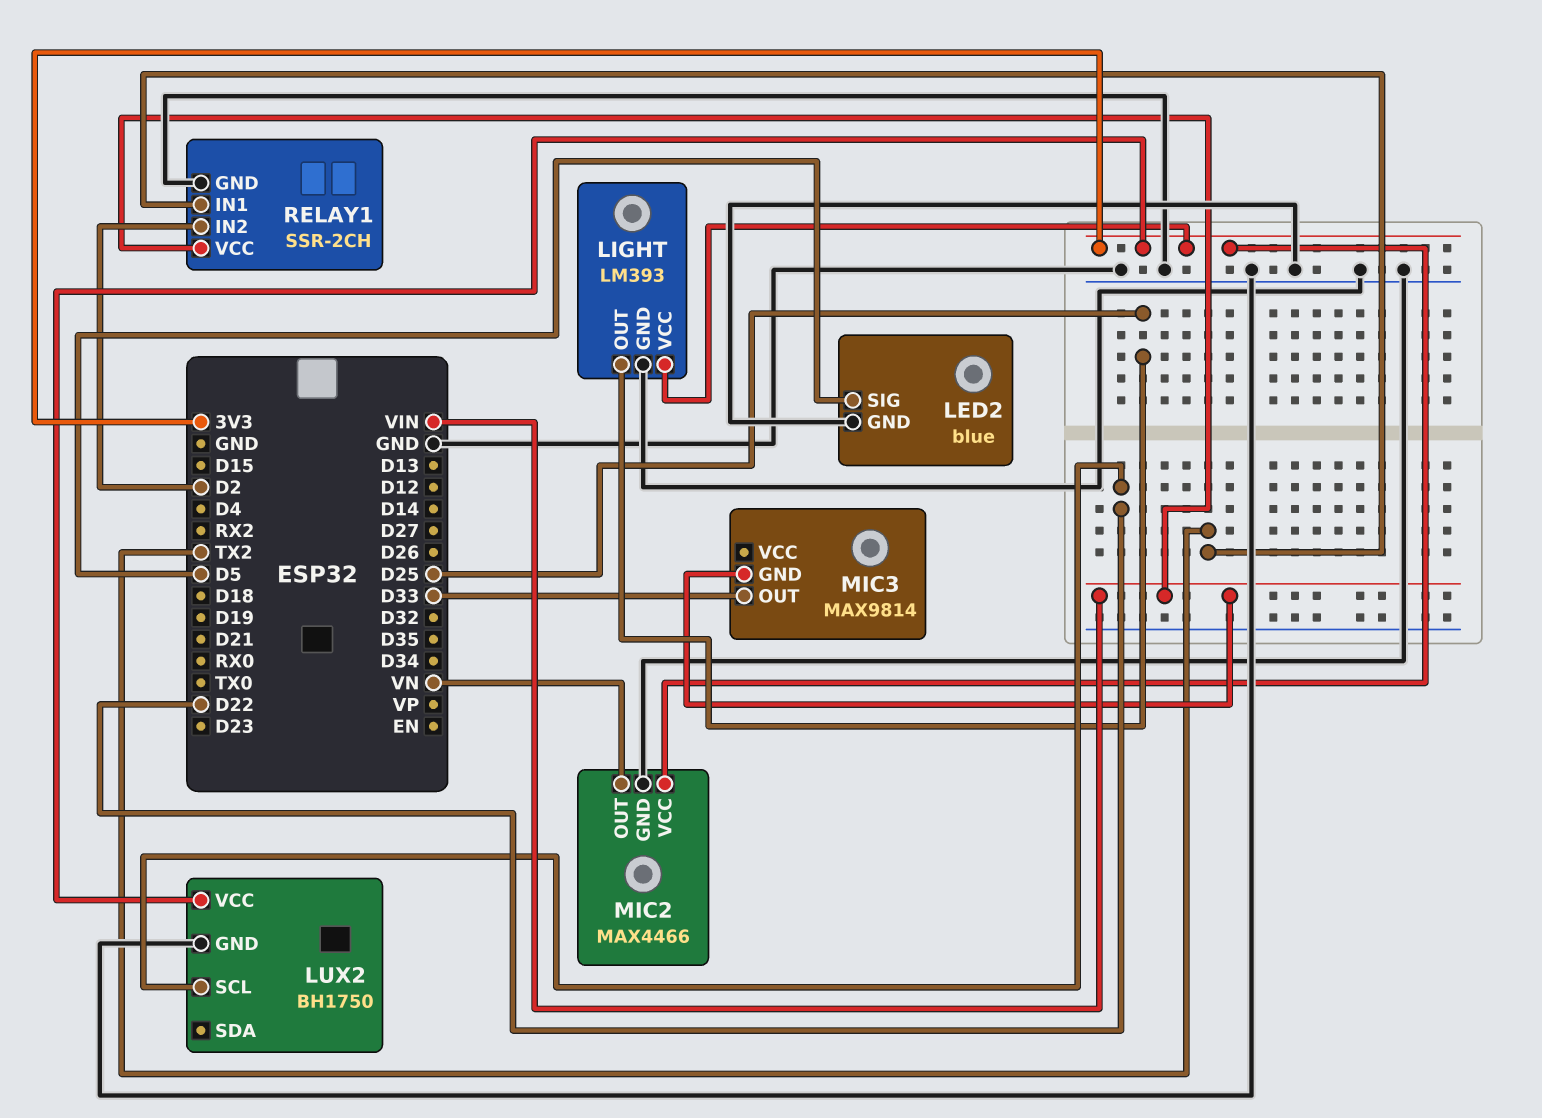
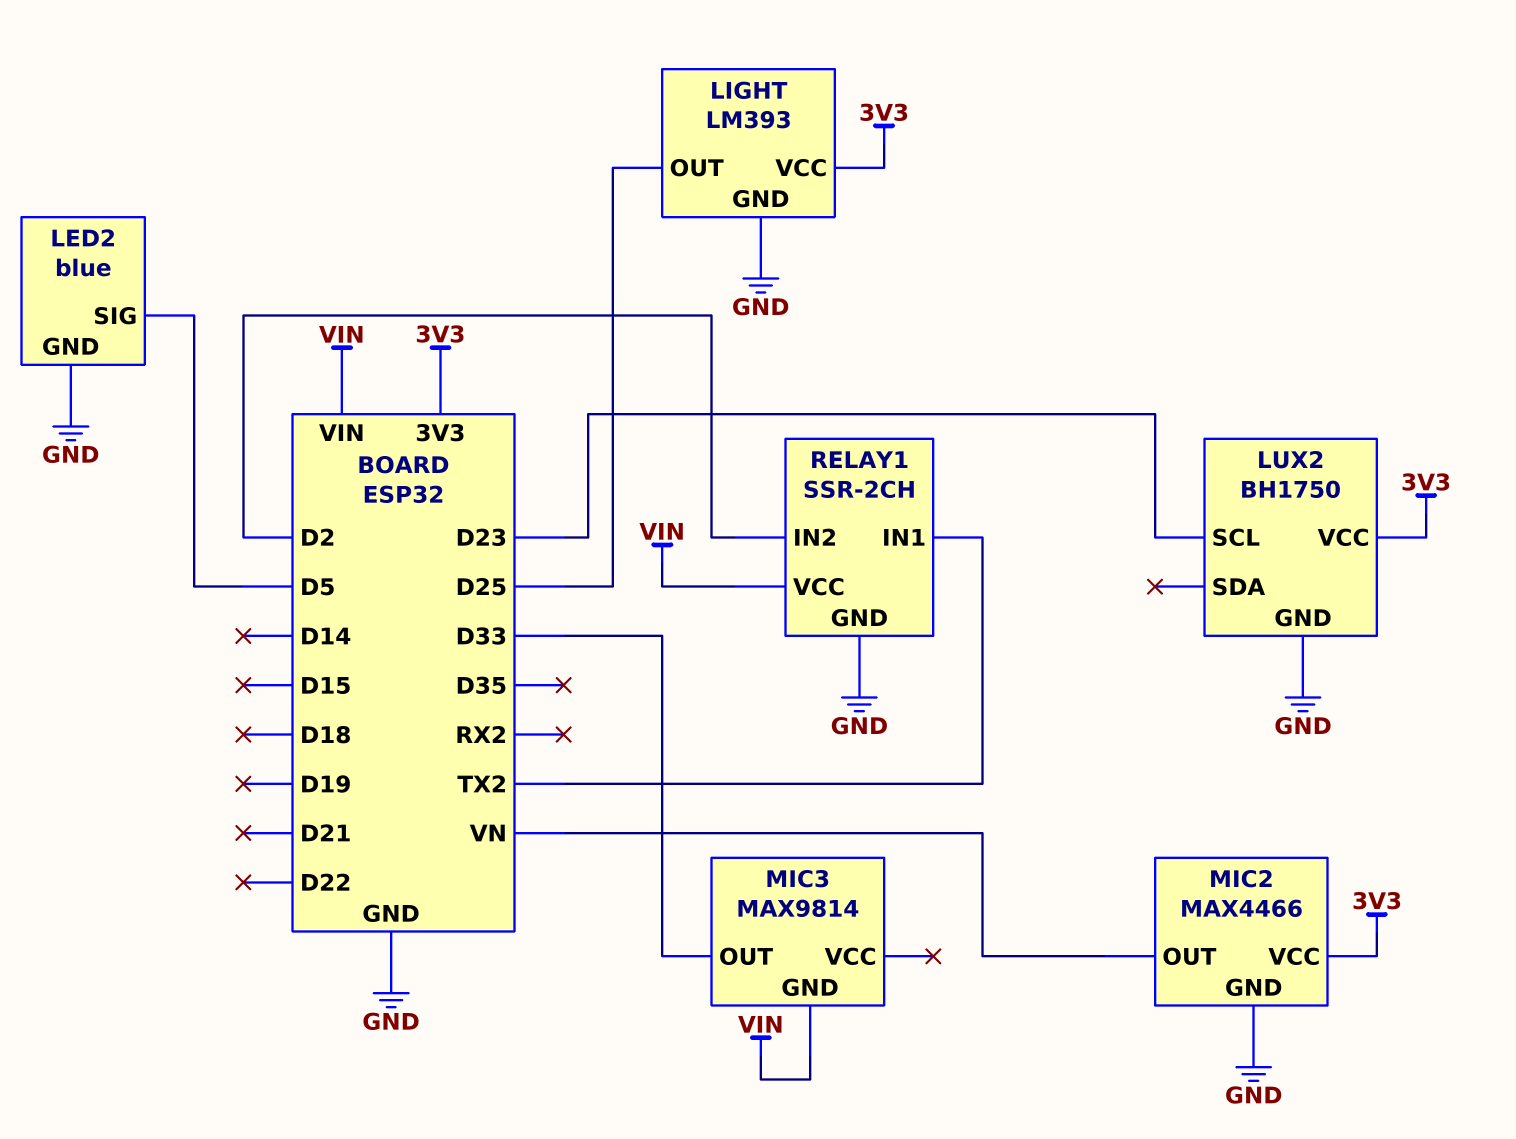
LUX2 pin SCL: D22 -> D23

